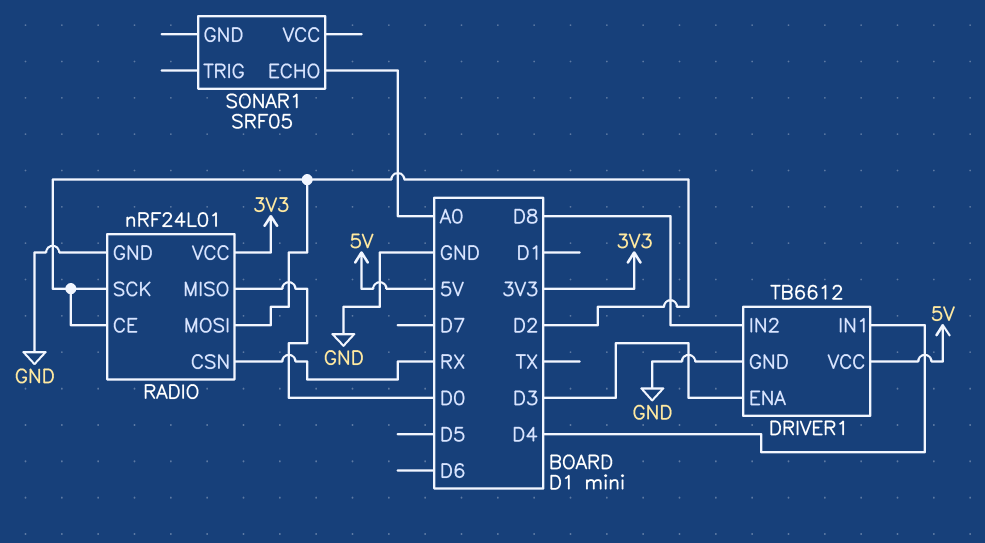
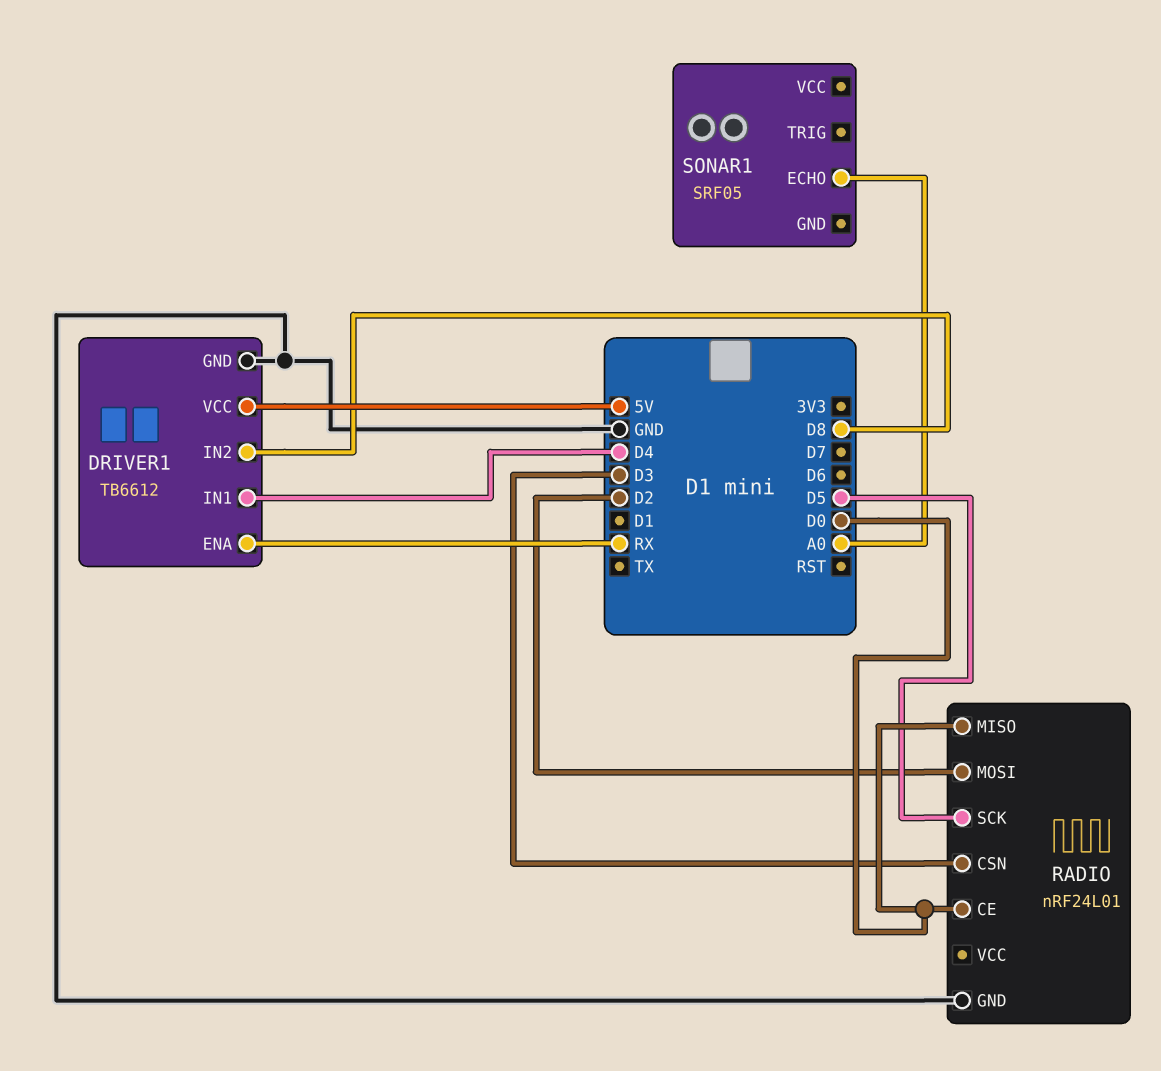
DRIVER1 pin ENA: D3 -> RX
RADIO pin CE: D2 -> D0
RADIO pin CSN: RX -> D3
RADIO pin SCK: D2 -> D5
RADIO pin VCC: 3V3 -> none

